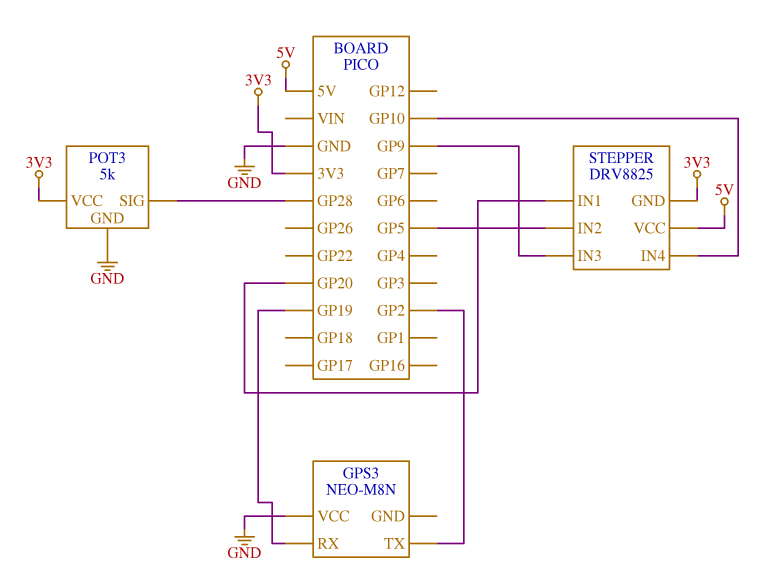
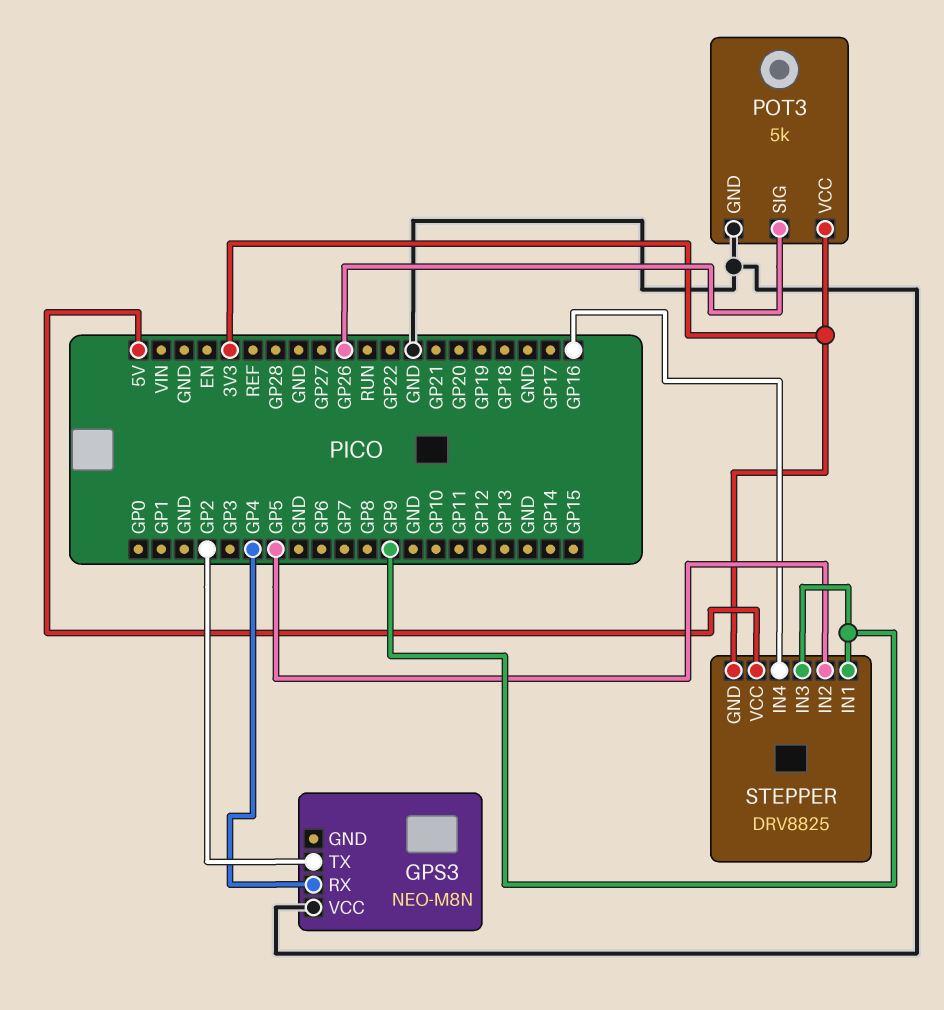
GPS3 pin RX: GP19 -> GP4
POT3 pin SIG: GP28 -> GP26
STEPPER pin IN1: GP20 -> GP9
STEPPER pin IN4: GP10 -> GP16

